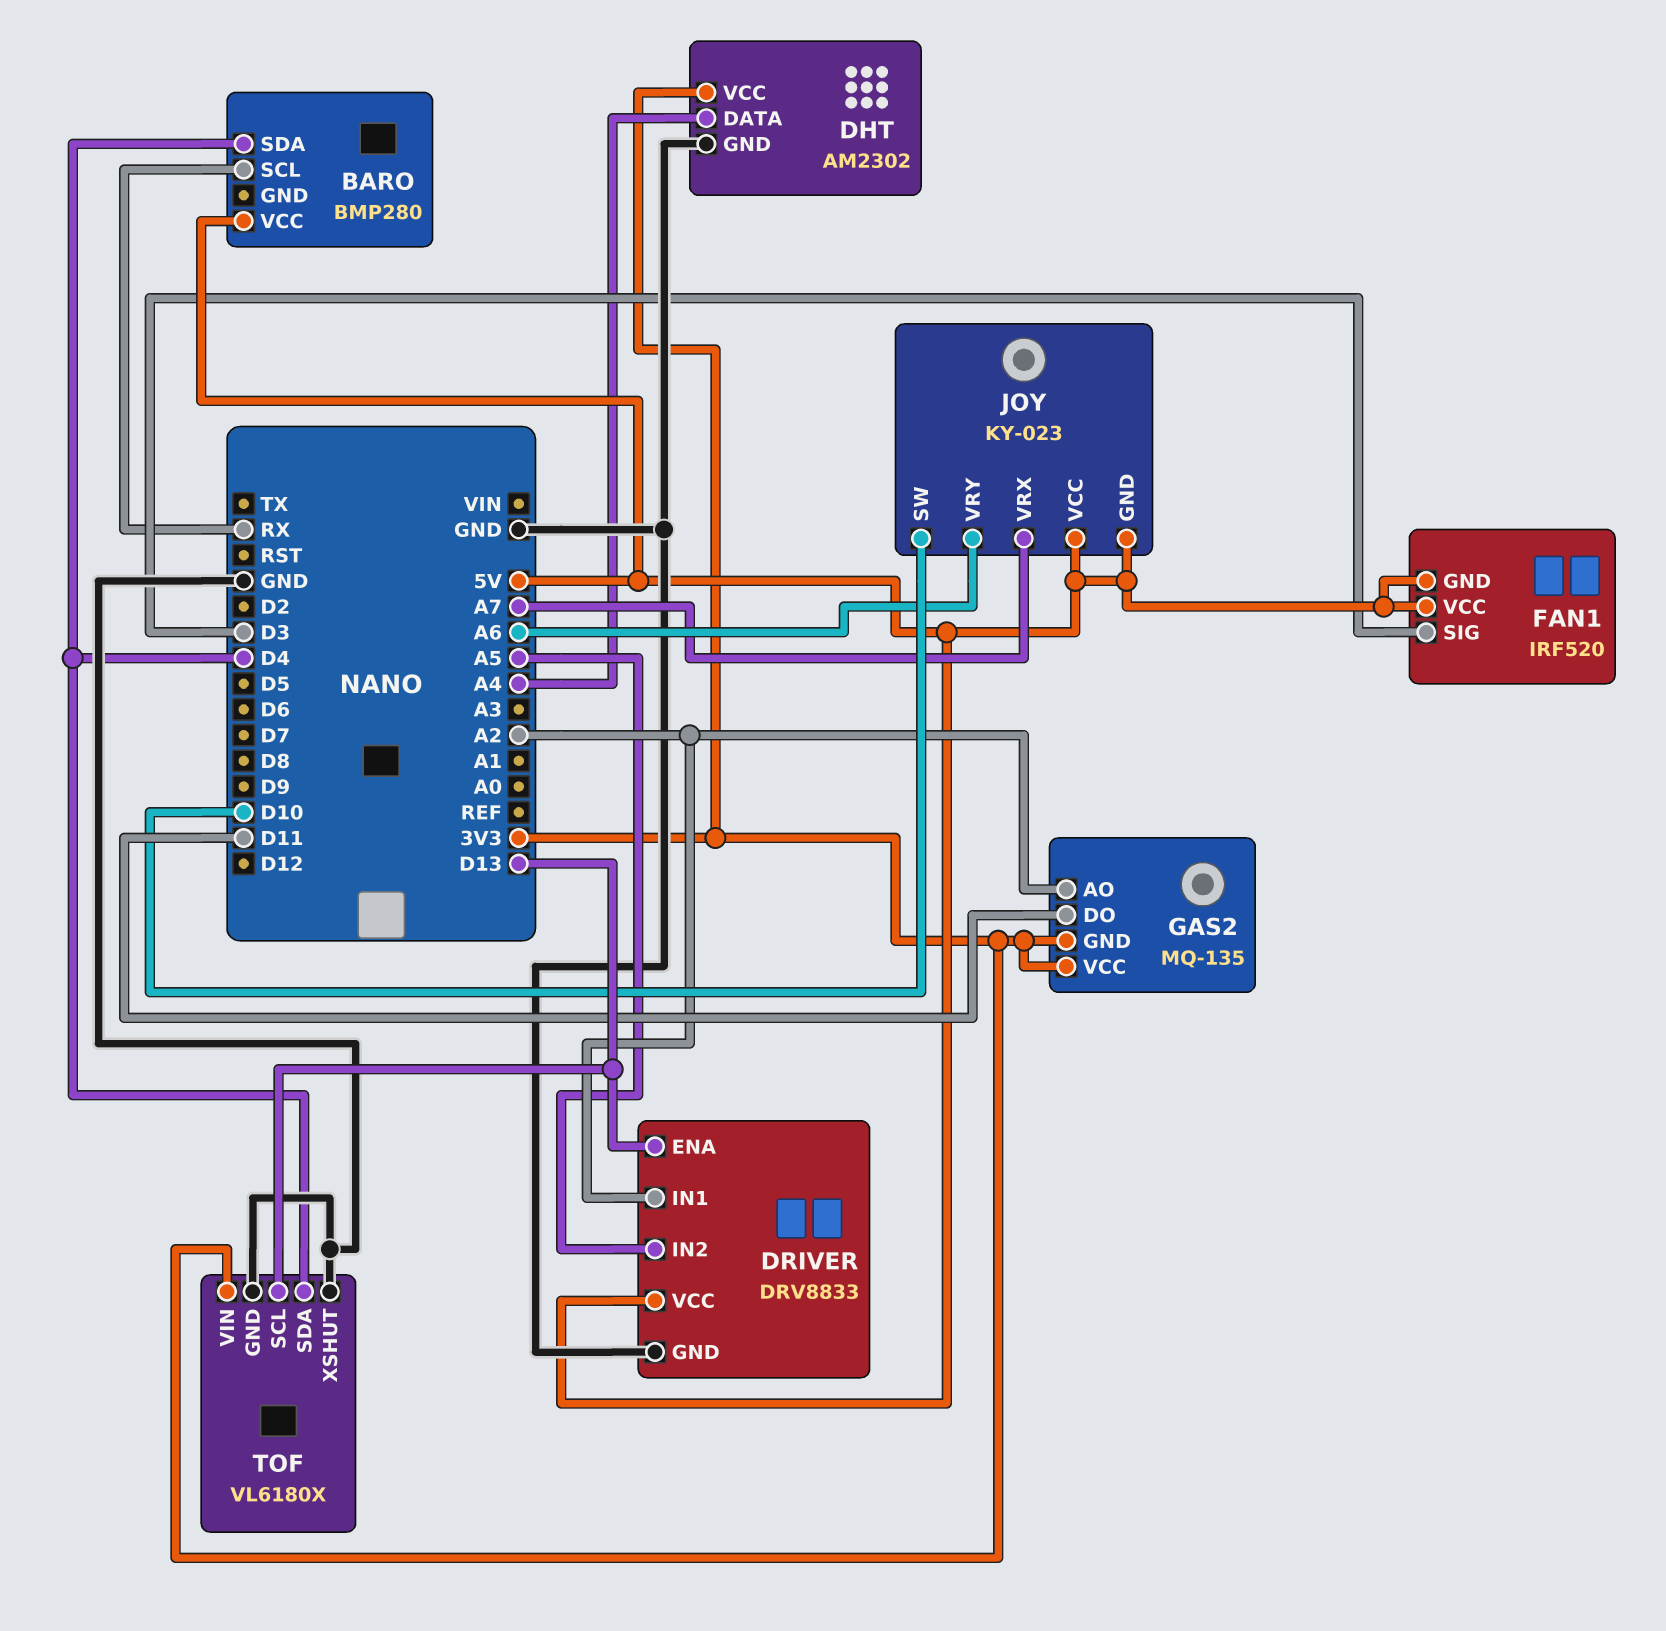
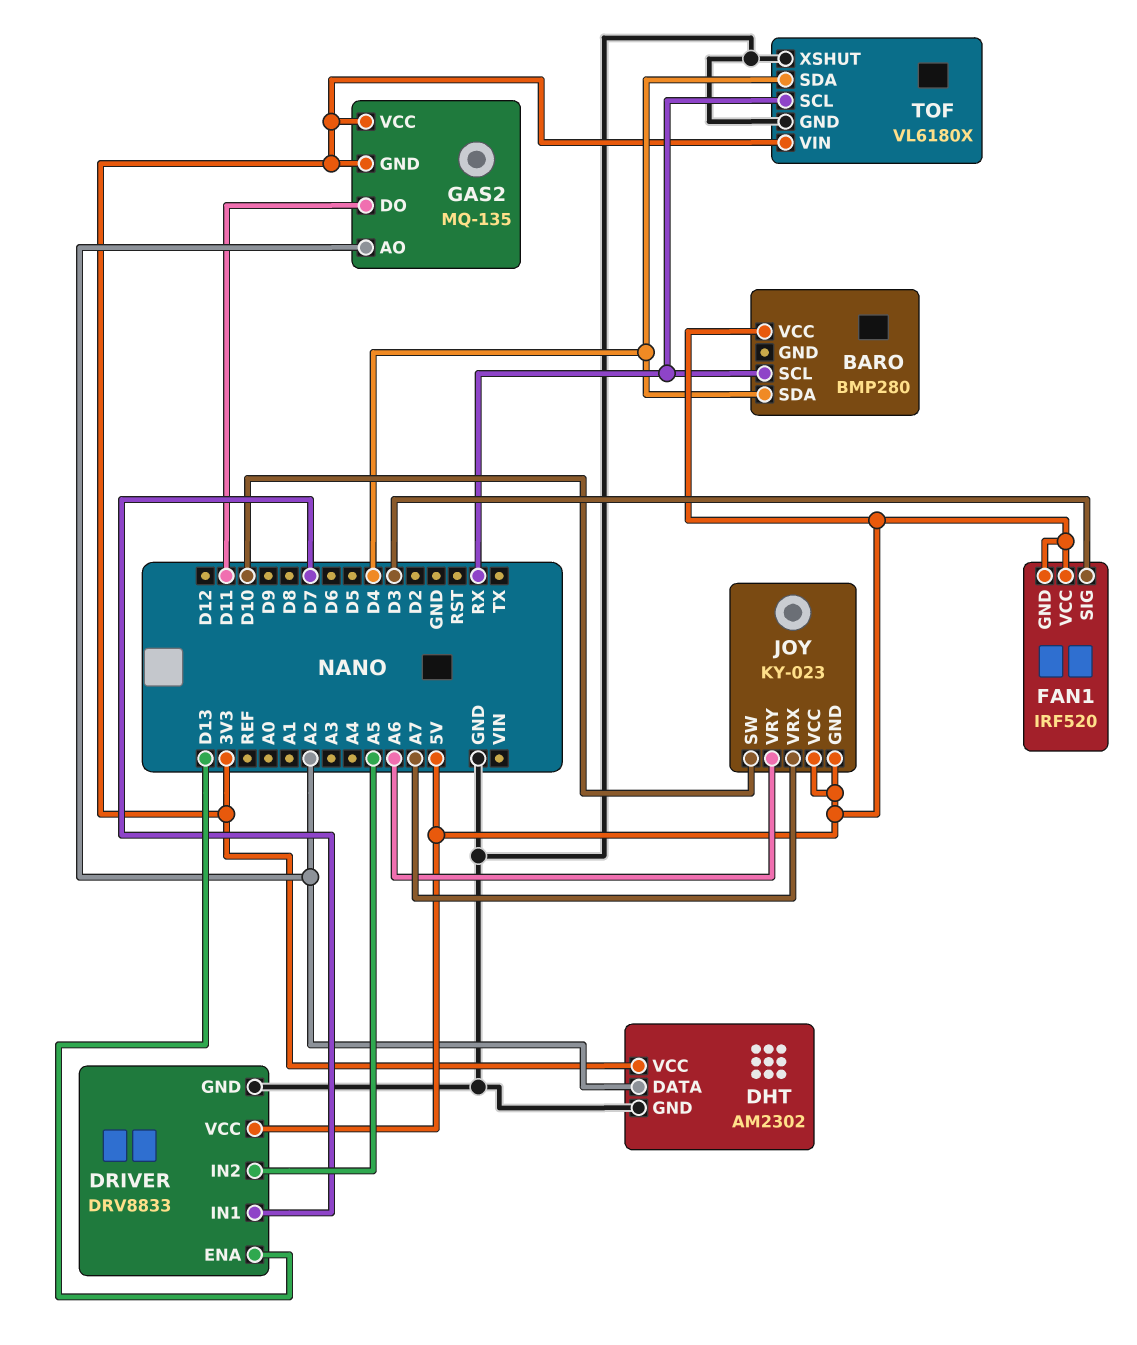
DHT pin DATA: A4 -> A2
DRIVER pin IN1: A2 -> D7
TOF pin SCL: D13 -> RX

